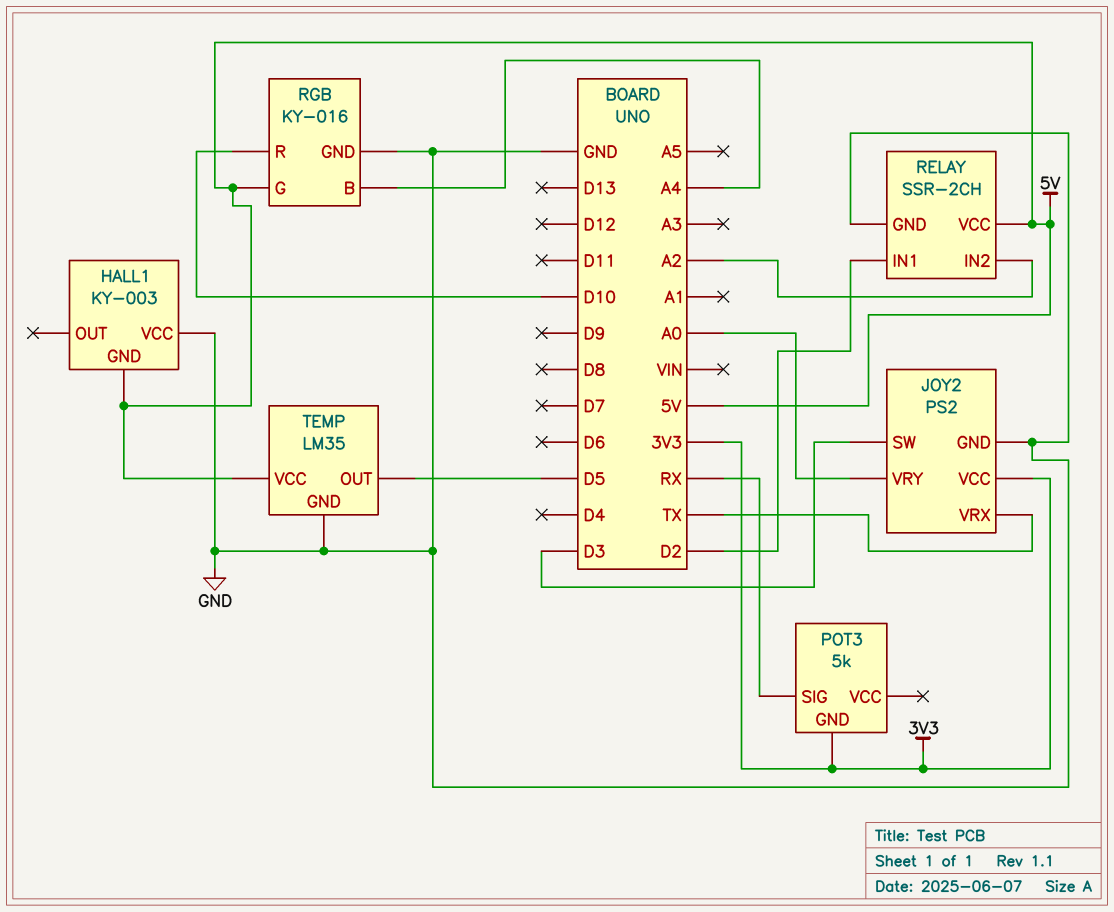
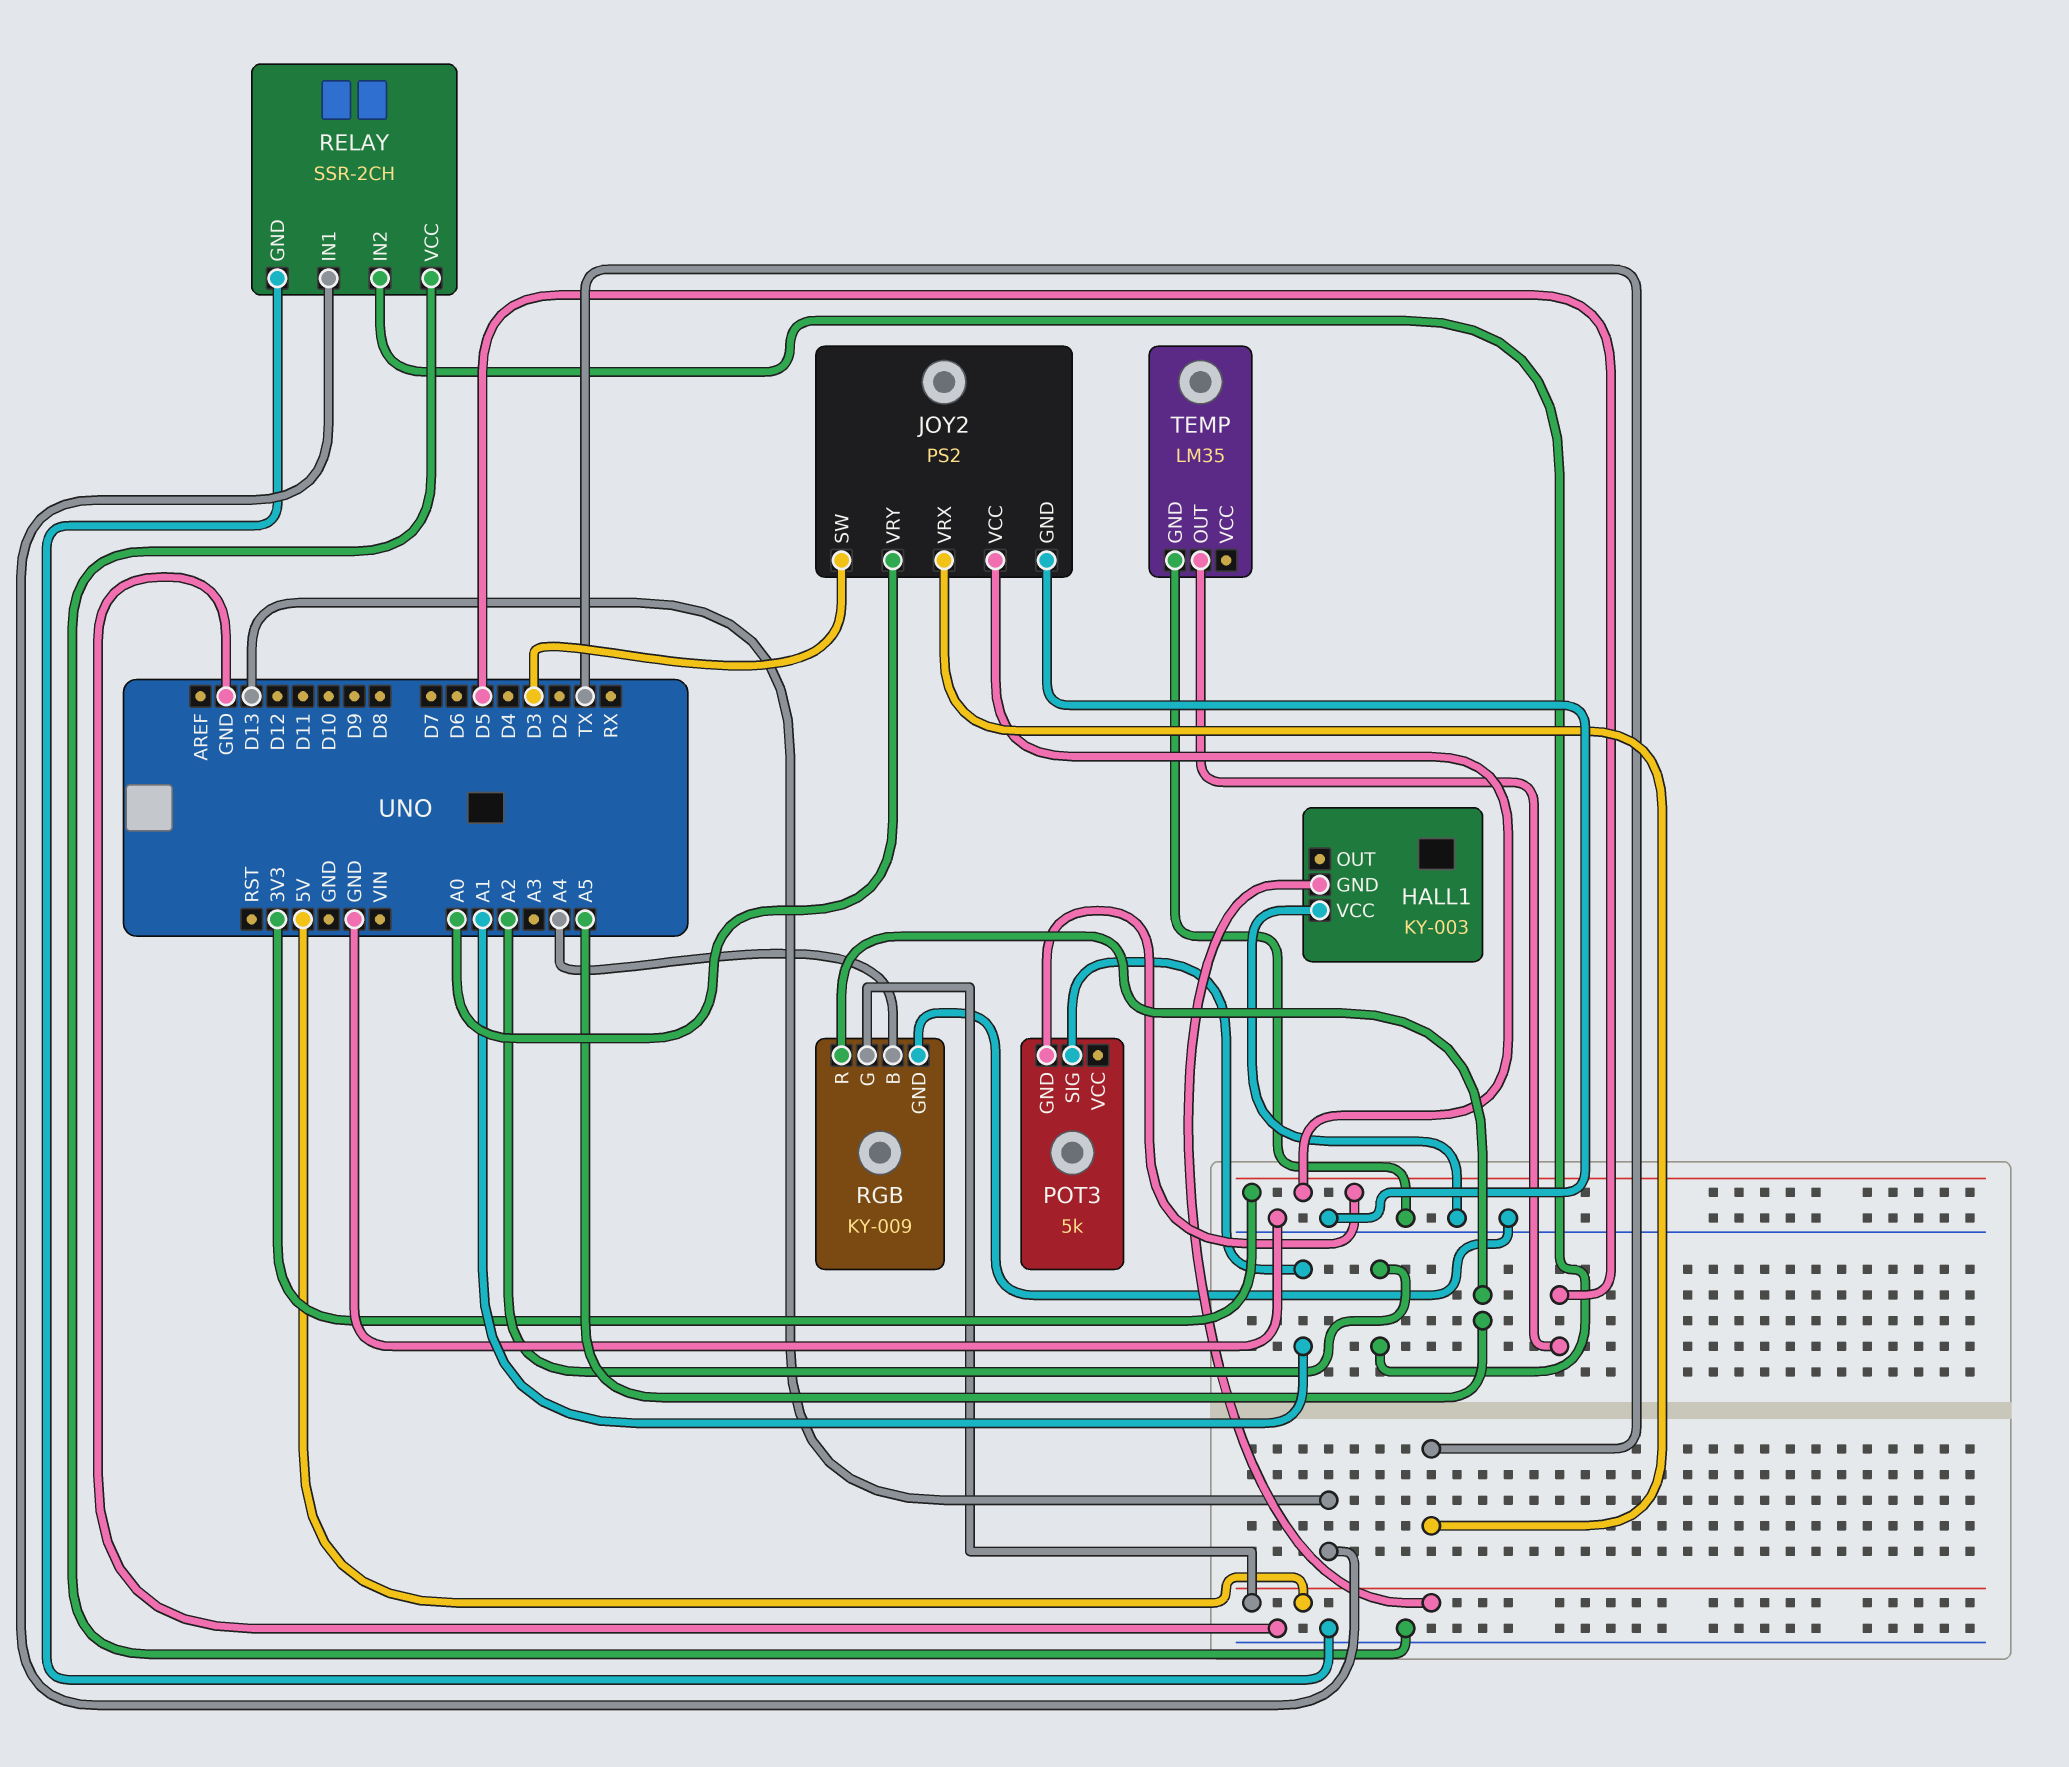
POT3 pin SIG: RX -> A1
RELAY pin IN1: D2 -> D13
RELAY pin VCC: 5V -> GND
RGB: KY-016 -> KY-009
RGB pin R: D10 -> A5
TEMP pin VCC: 5V -> none

